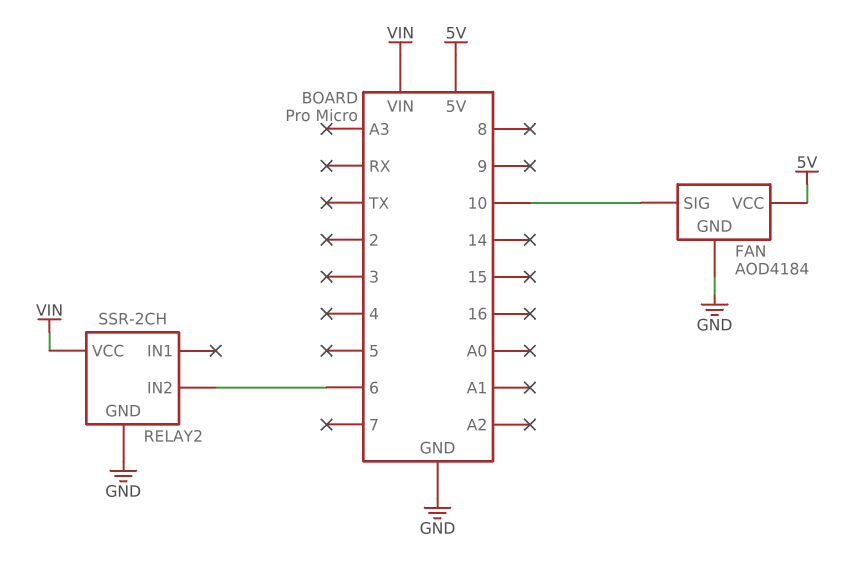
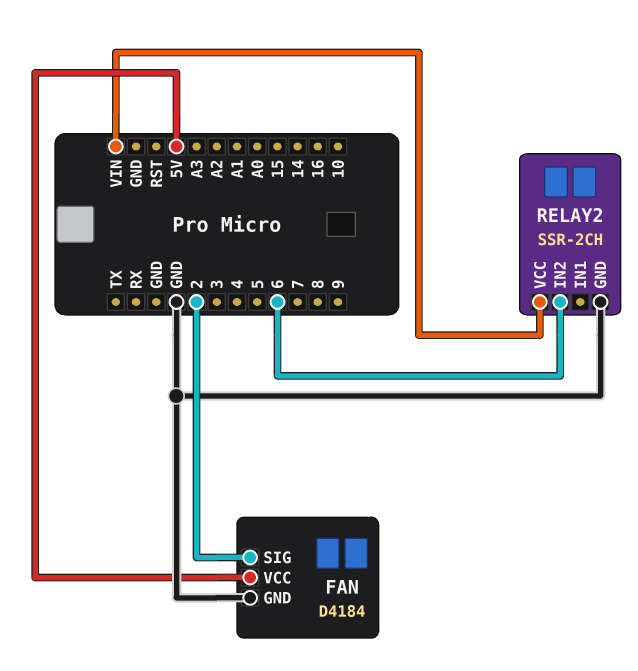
FAN: AOD4184 -> D4184
FAN pin SIG: 10 -> 2

